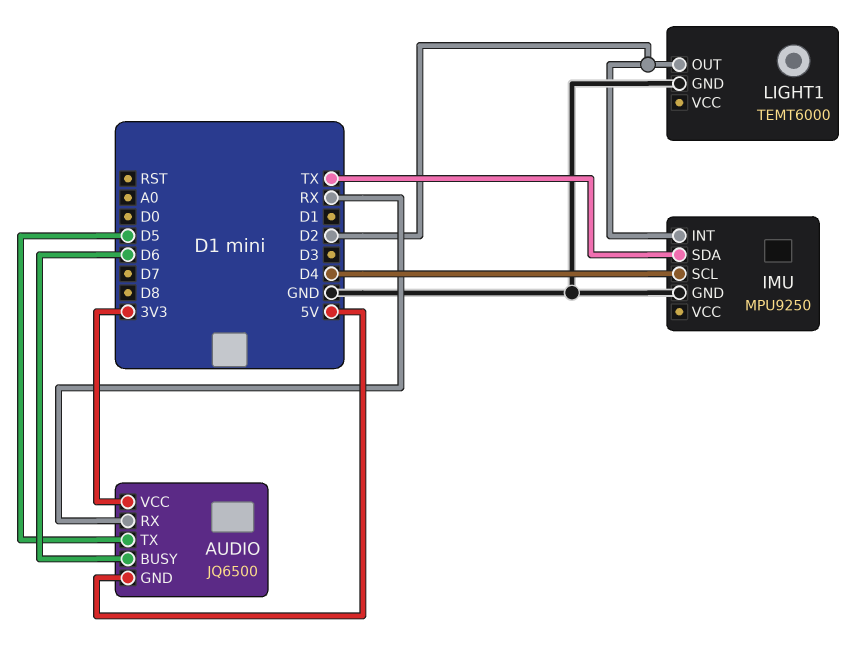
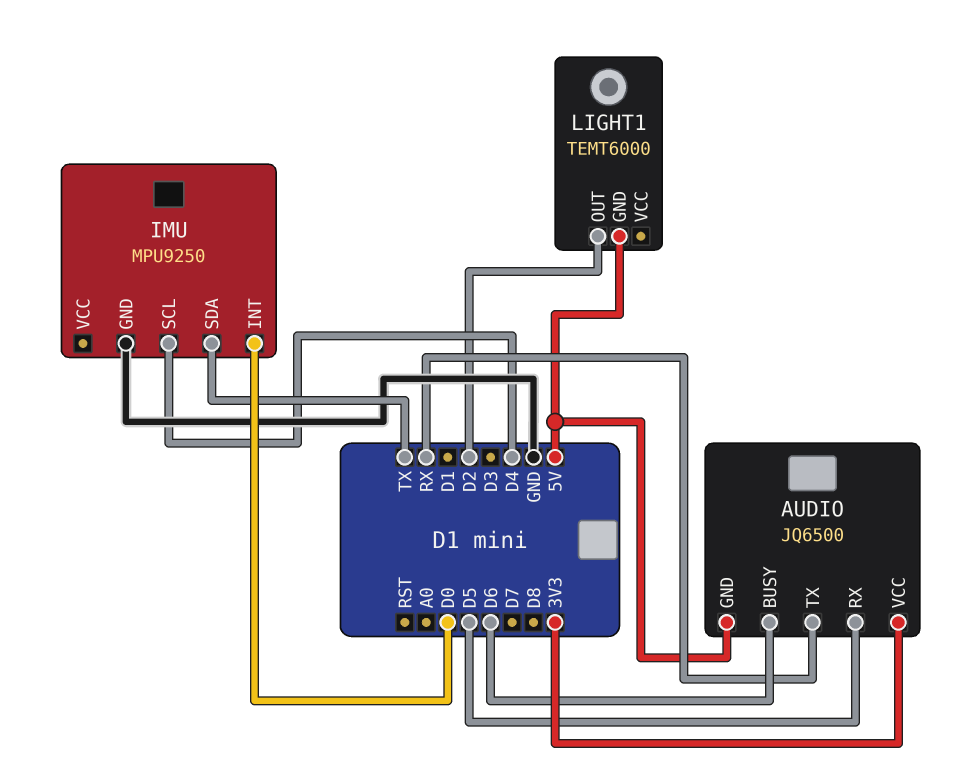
AUDIO pin RX: RX -> D5
AUDIO pin TX: D5 -> RX
IMU pin INT: D2 -> D0
LIGHT1 pin GND: GND -> 5V

